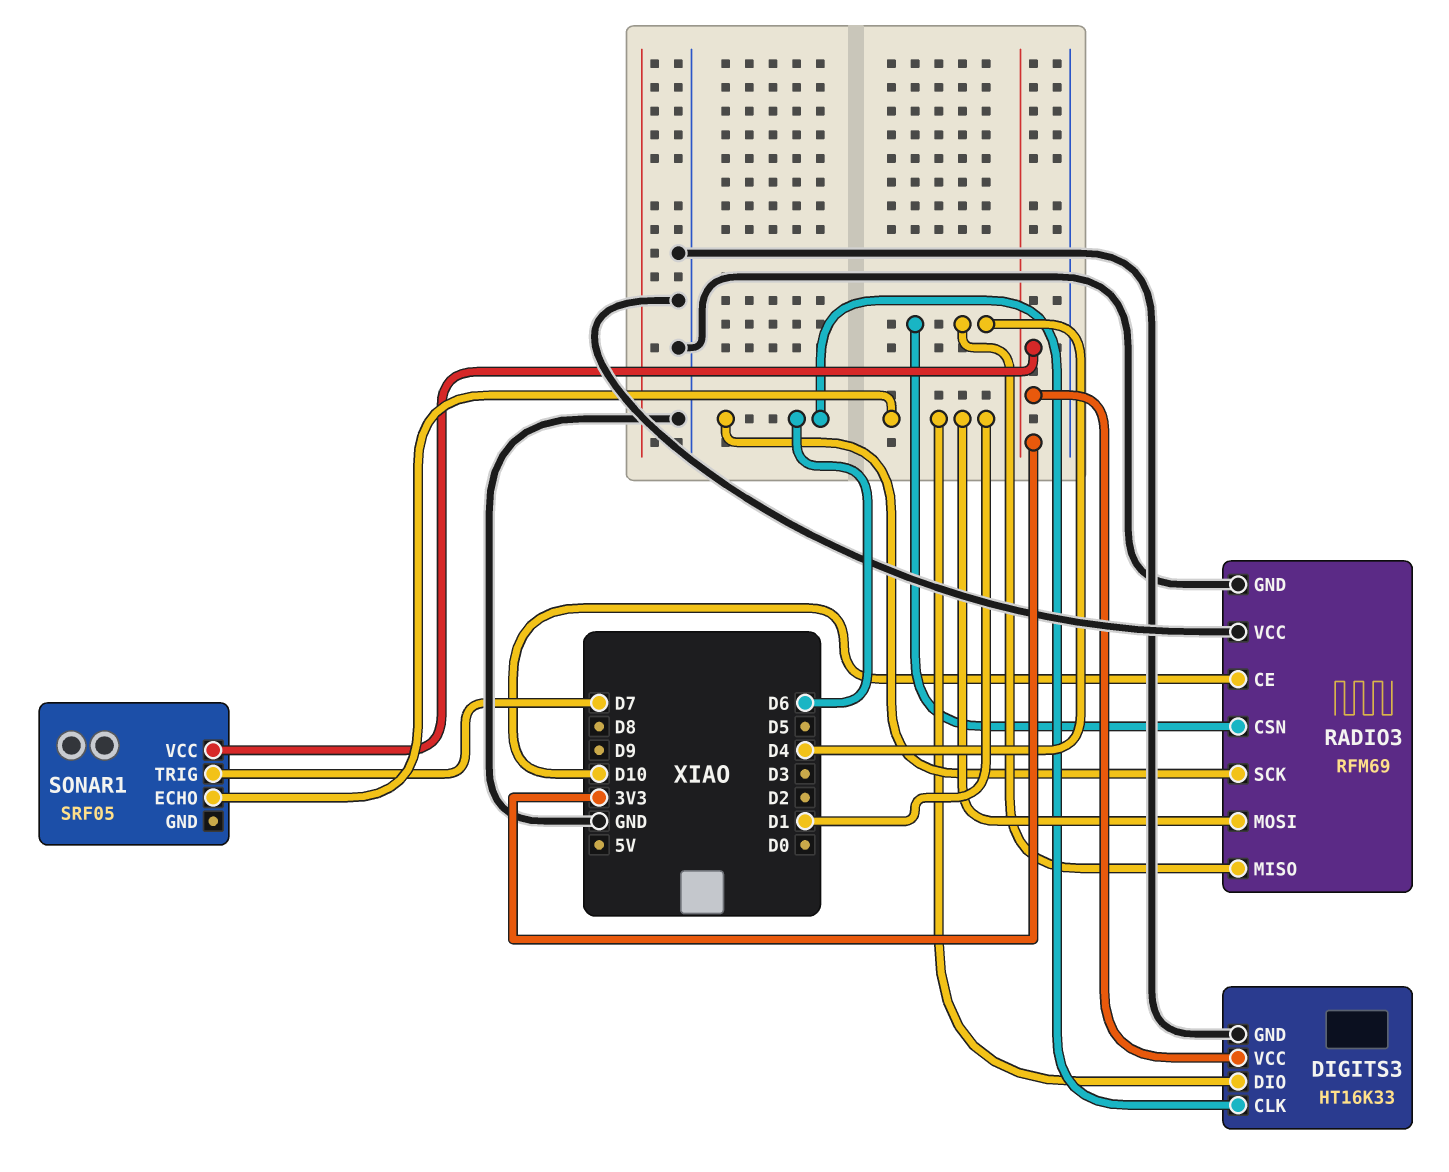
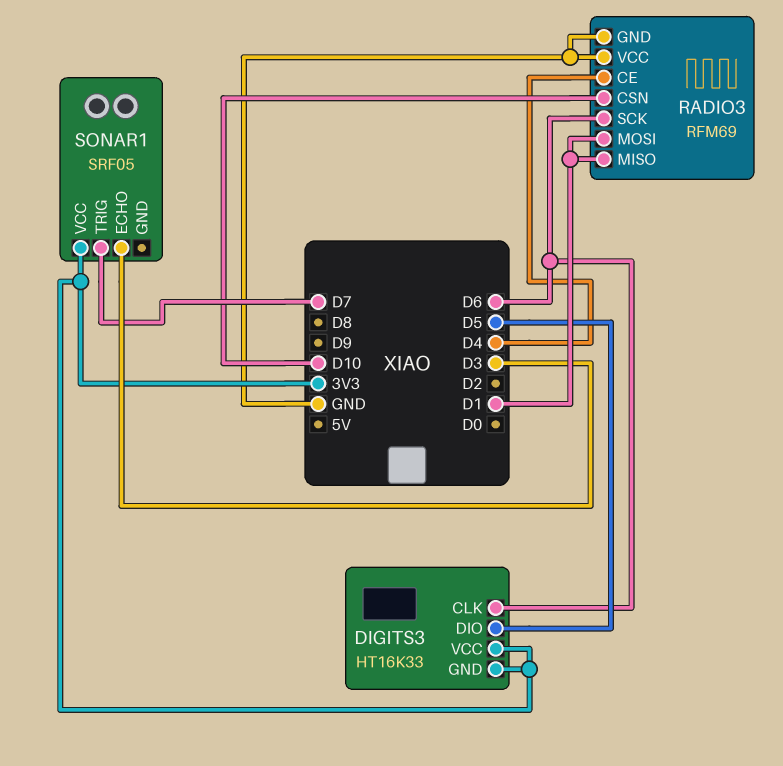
DIGITS3 pin DIO: D1 -> D5
DIGITS3 pin GND: GND -> 3V3
RADIO3 pin CE: D10 -> D4
RADIO3 pin CSN: D4 -> D10
RADIO3 pin MISO: D4 -> D1
SONAR1 pin ECHO: D1 -> D3

